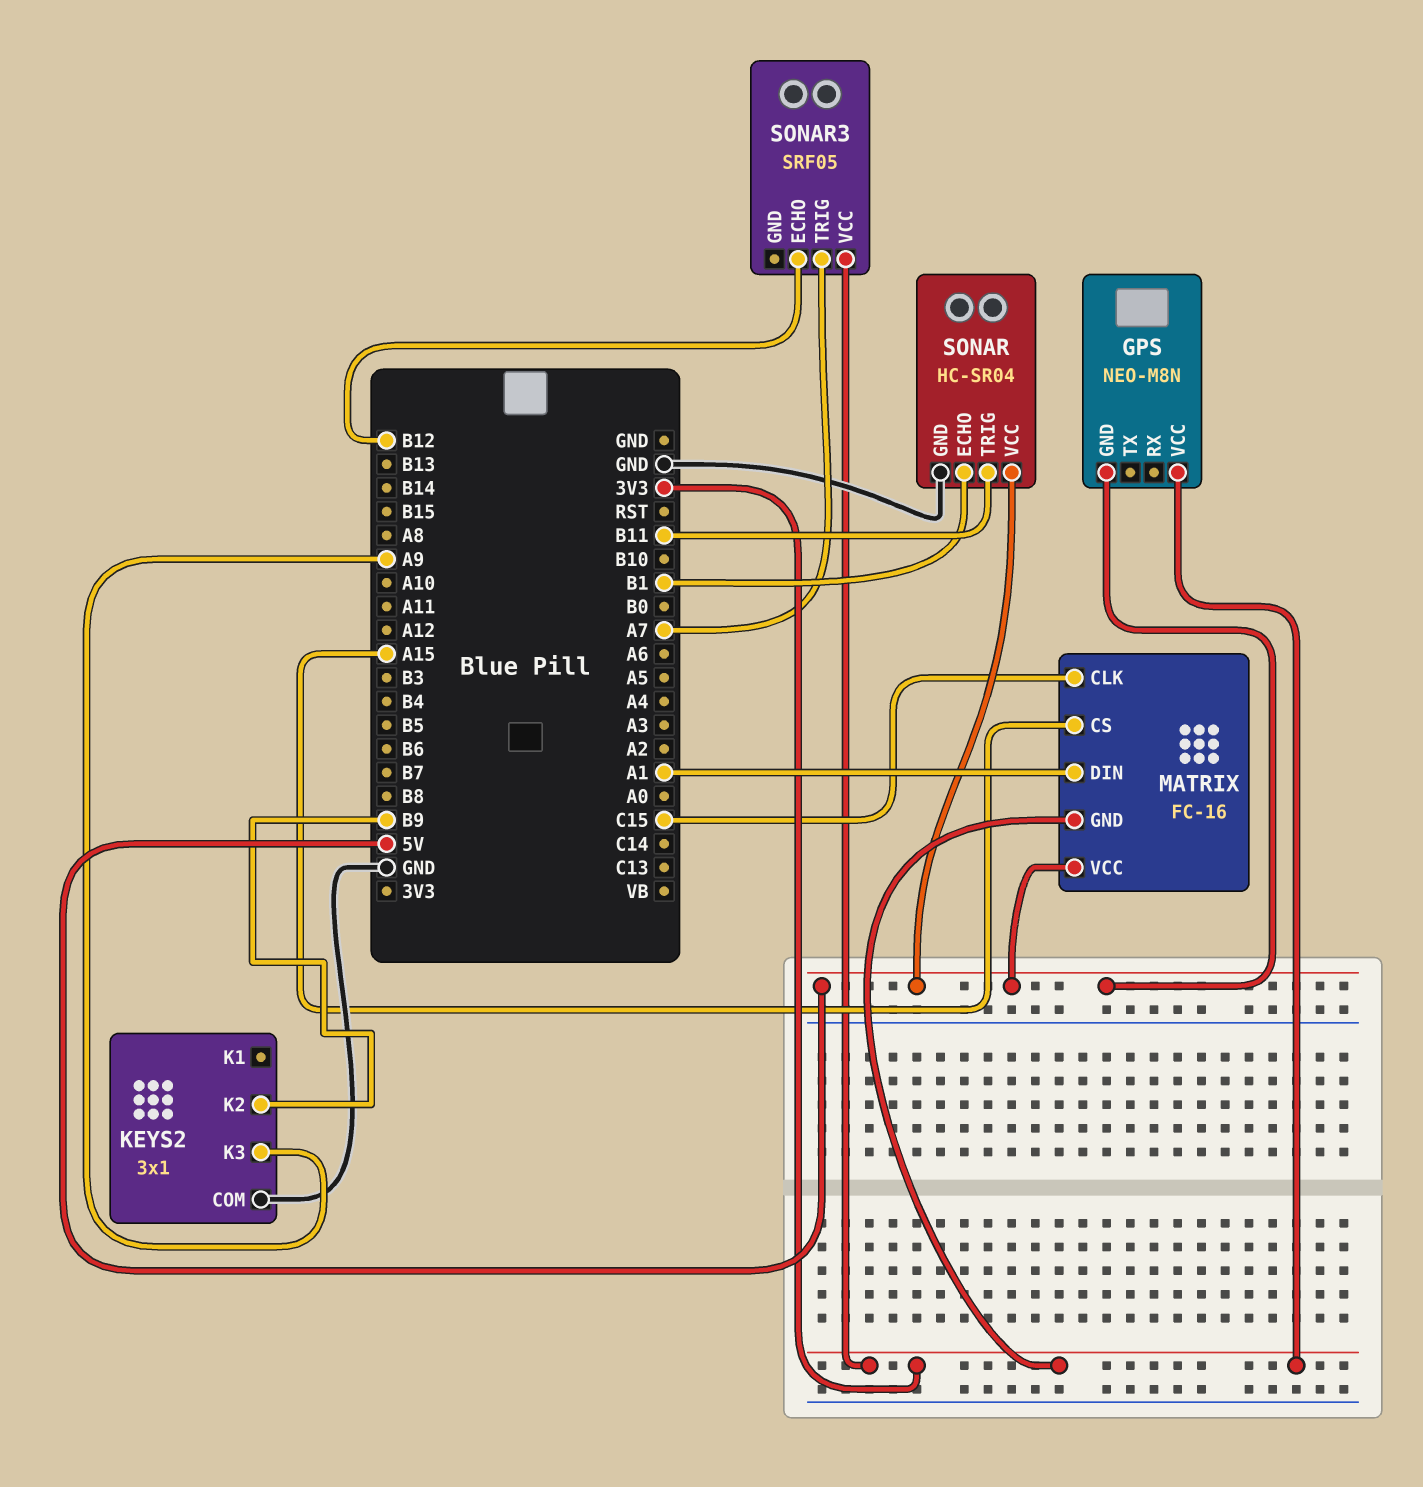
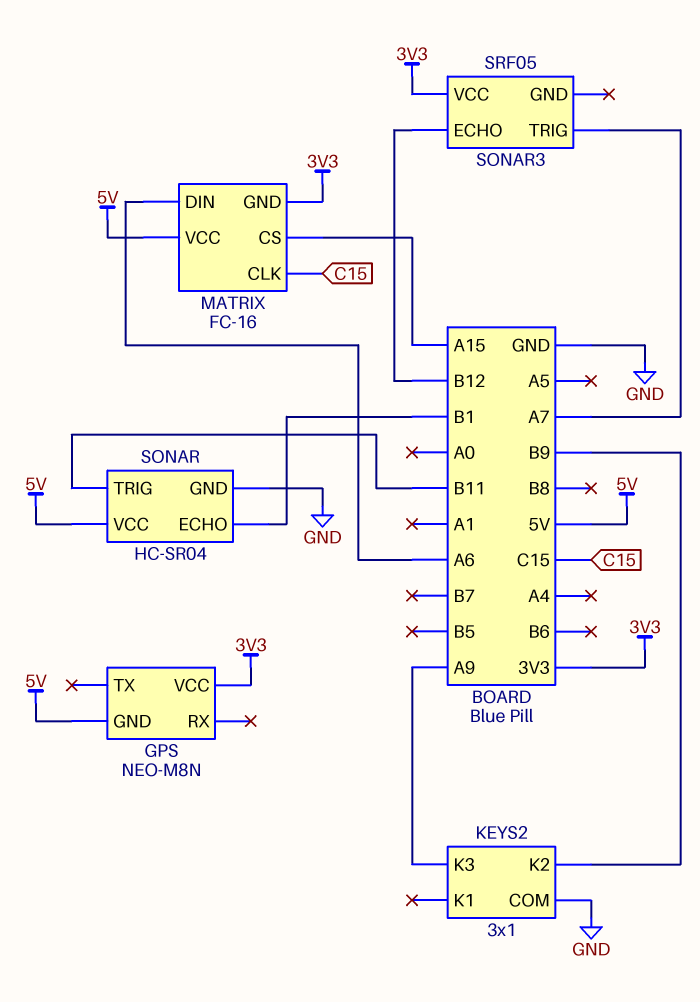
MATRIX pin DIN: A1 -> A6

